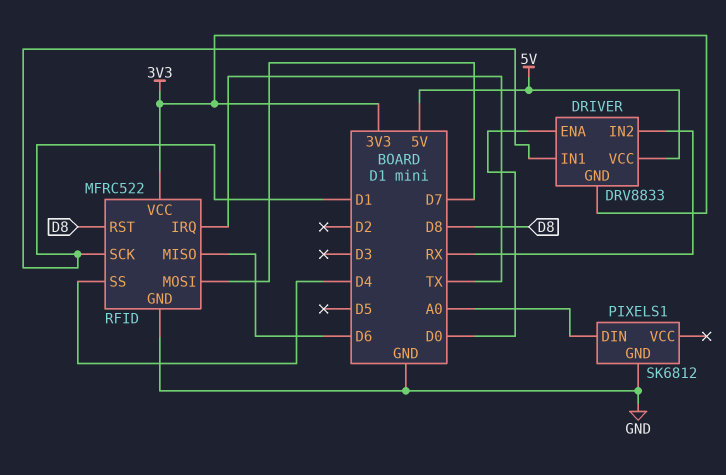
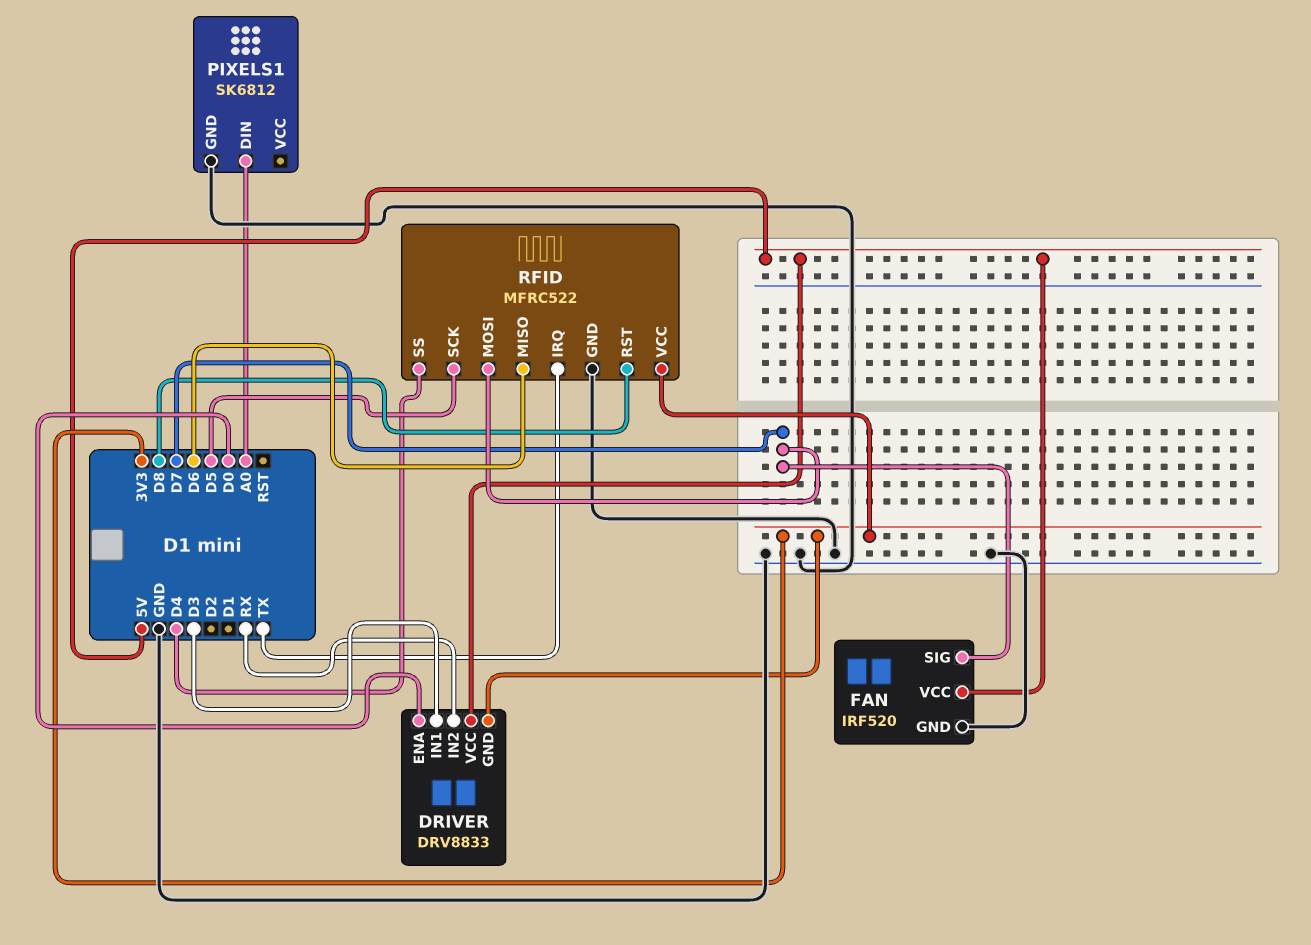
DRIVER pin IN1: D1 -> D3
FAN: none -> IRF520
FAN pin GND: none -> GND
FAN pin SIG: none -> D7
FAN pin VCC: none -> 5V
RFID pin SCK: D1 -> D5

